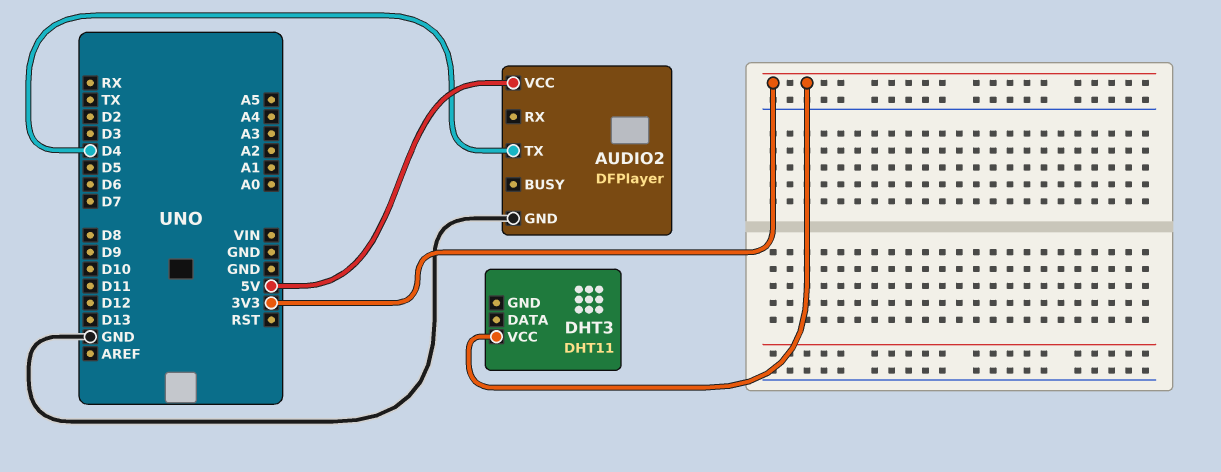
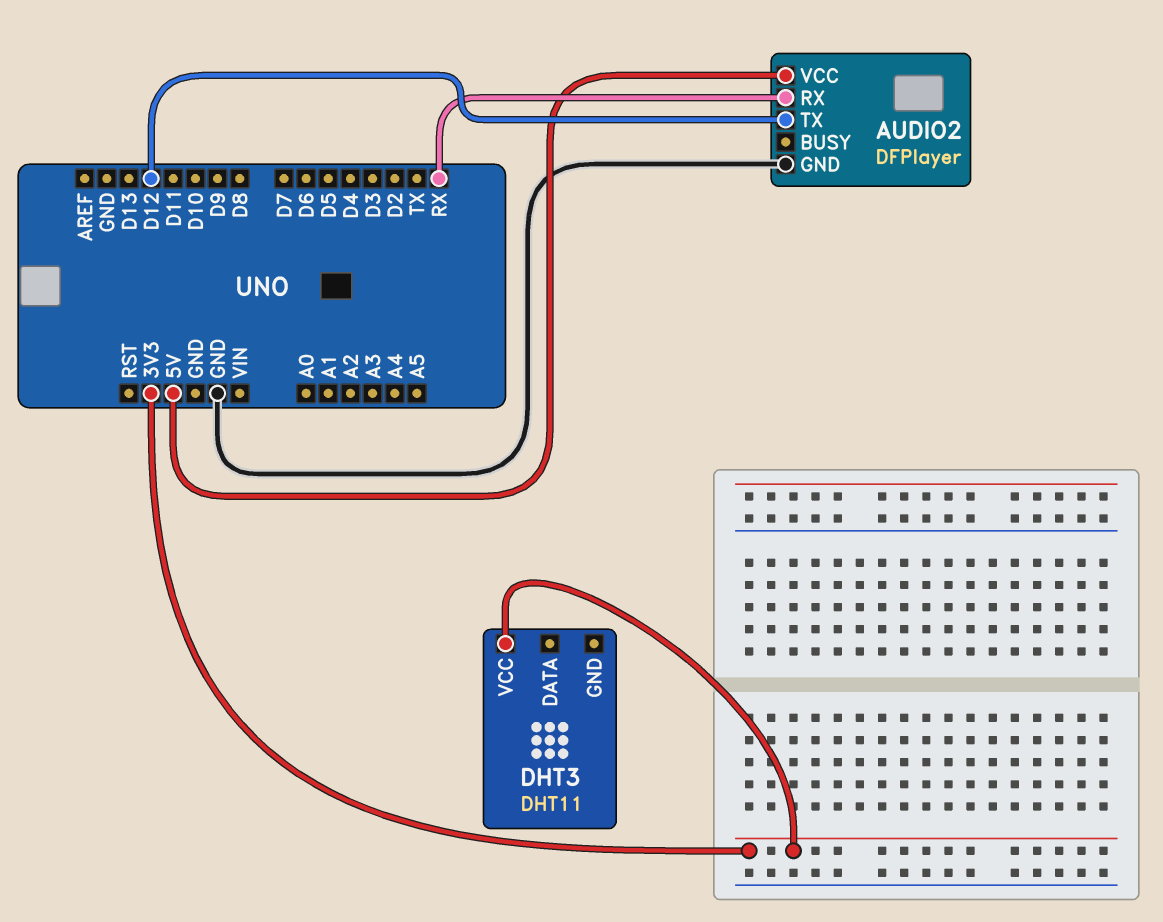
AUDIO2 pin RX: none -> RX
AUDIO2 pin TX: D4 -> D12

